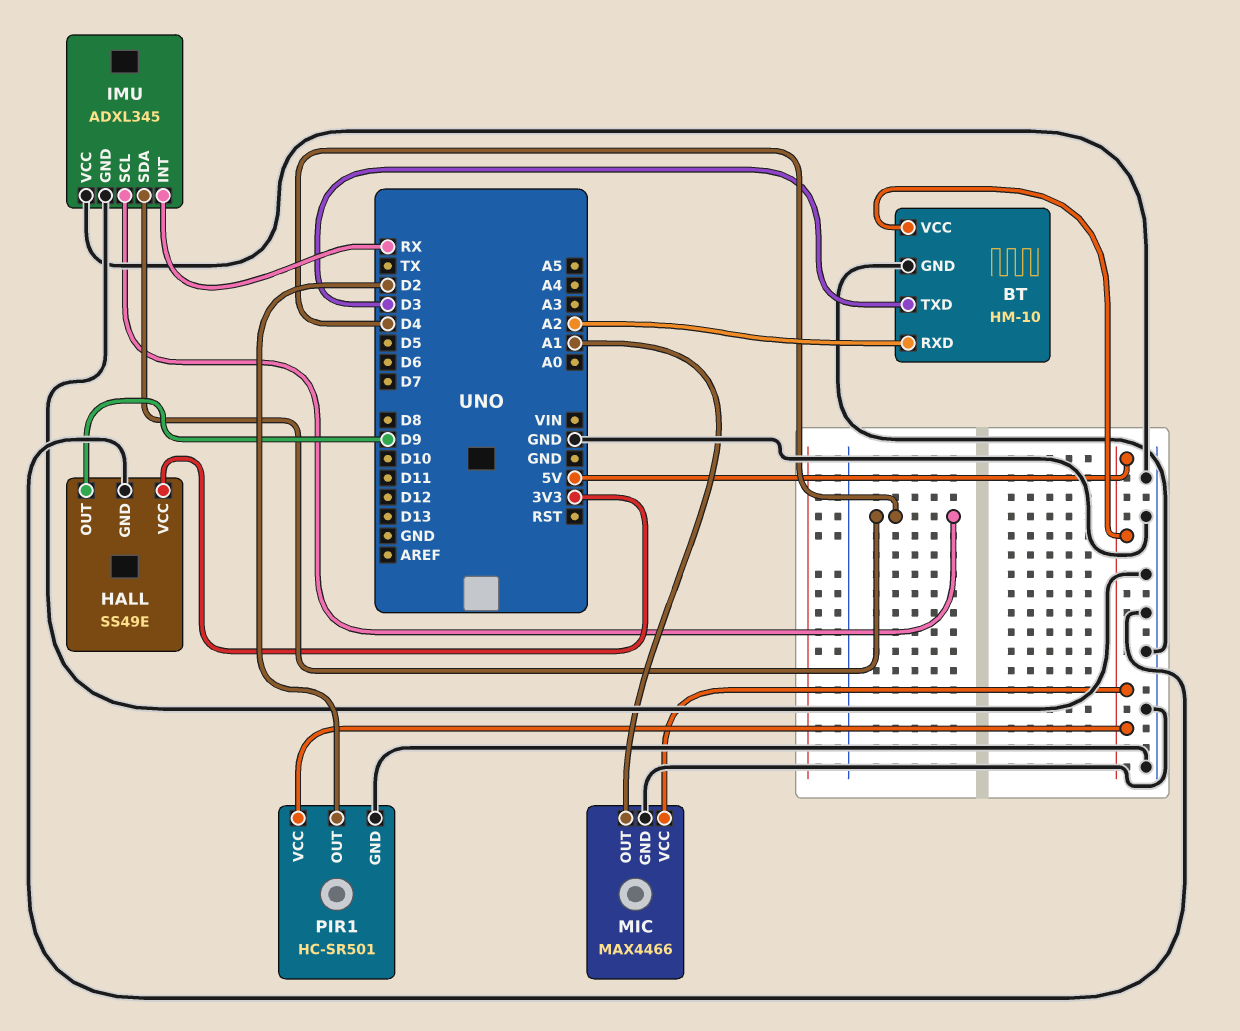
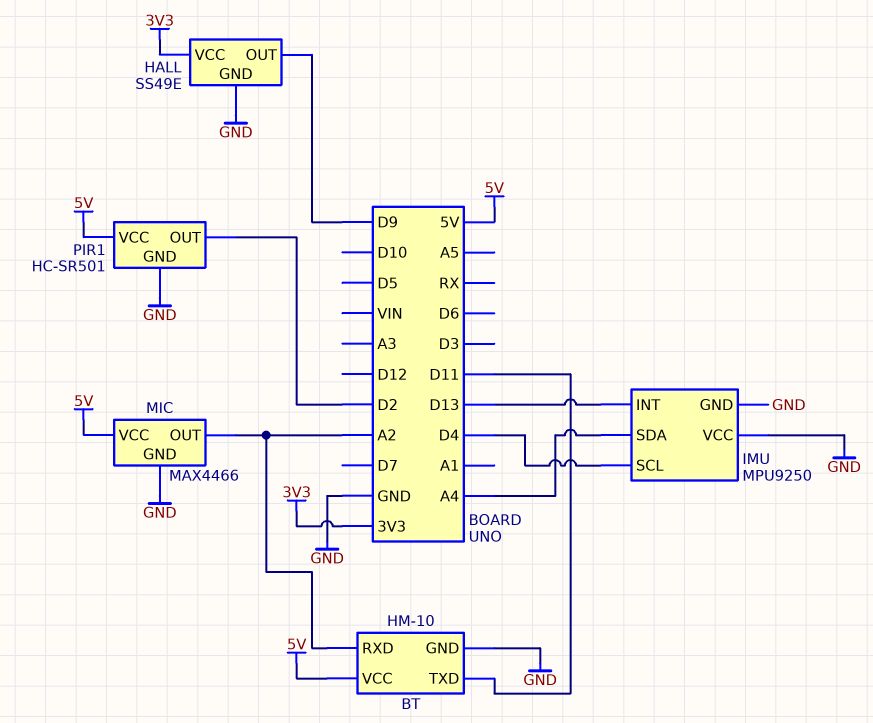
BT pin TXD: D3 -> D11
IMU: ADXL345 -> MPU9250
IMU pin INT: RX -> D13
IMU pin SDA: D4 -> A4
MIC pin OUT: A1 -> A2

